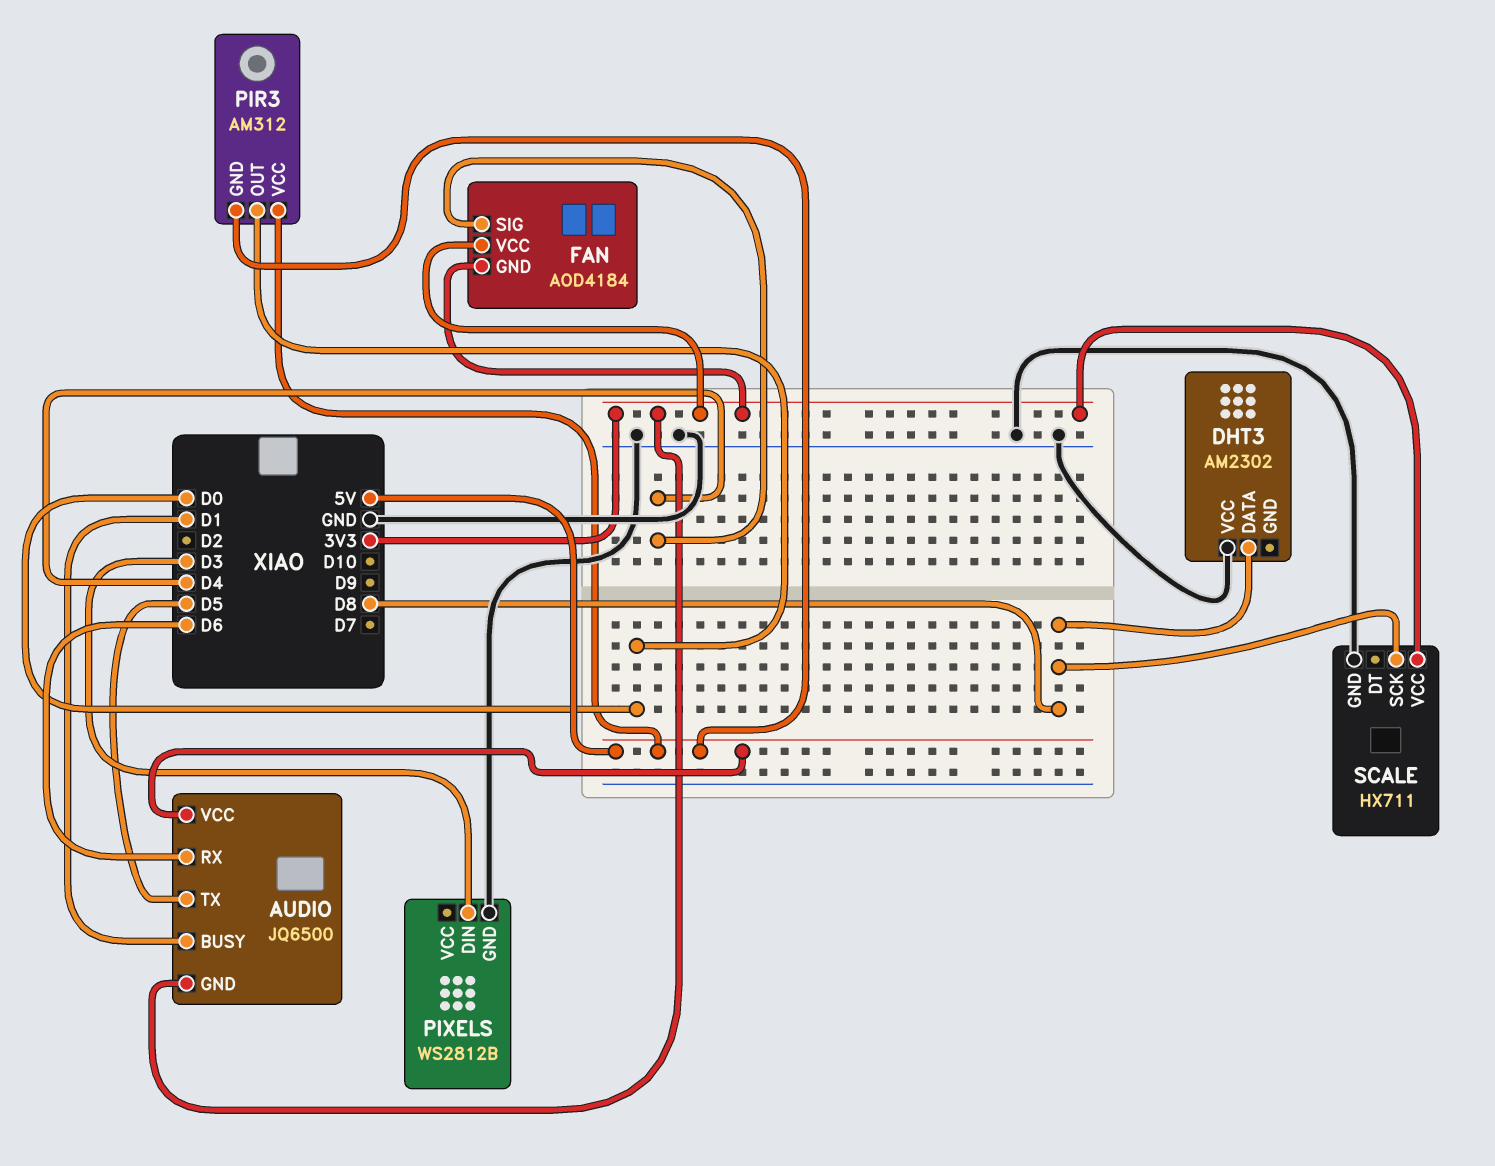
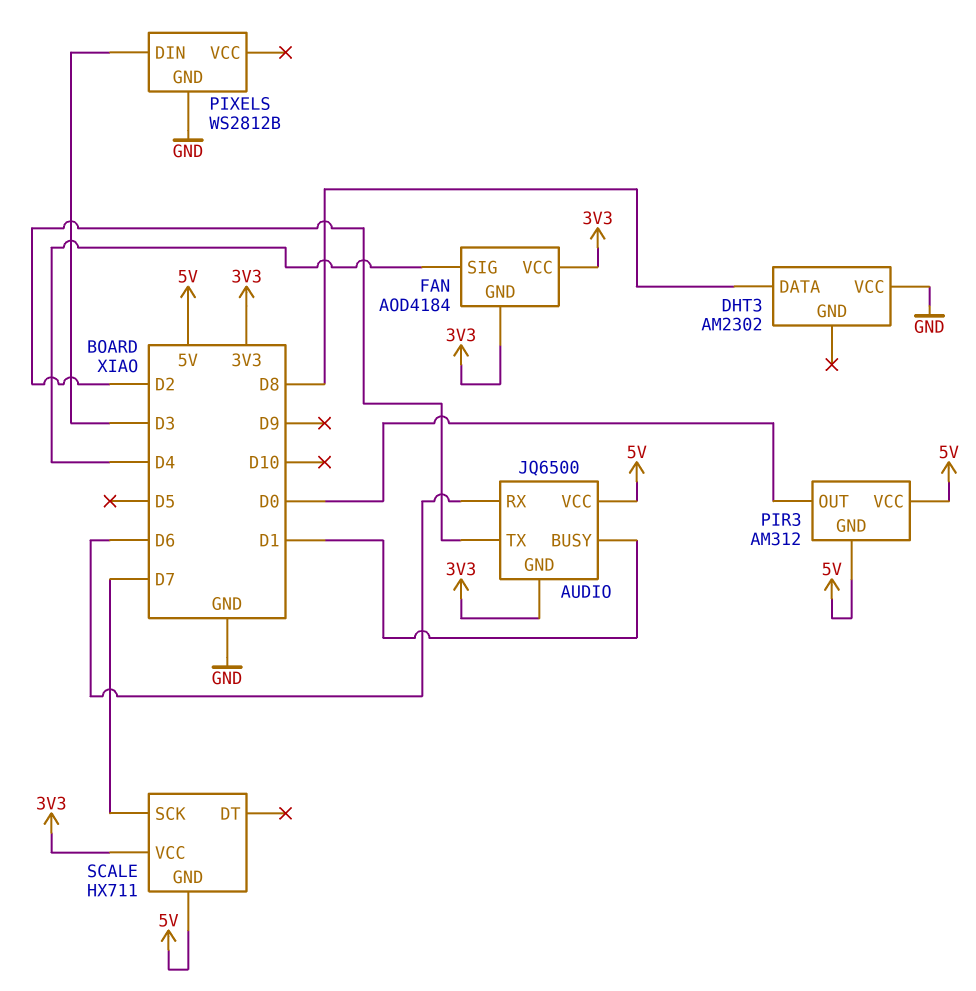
AUDIO pin TX: D5 -> D2
SCALE pin GND: GND -> 5V
SCALE pin SCK: D8 -> D7

